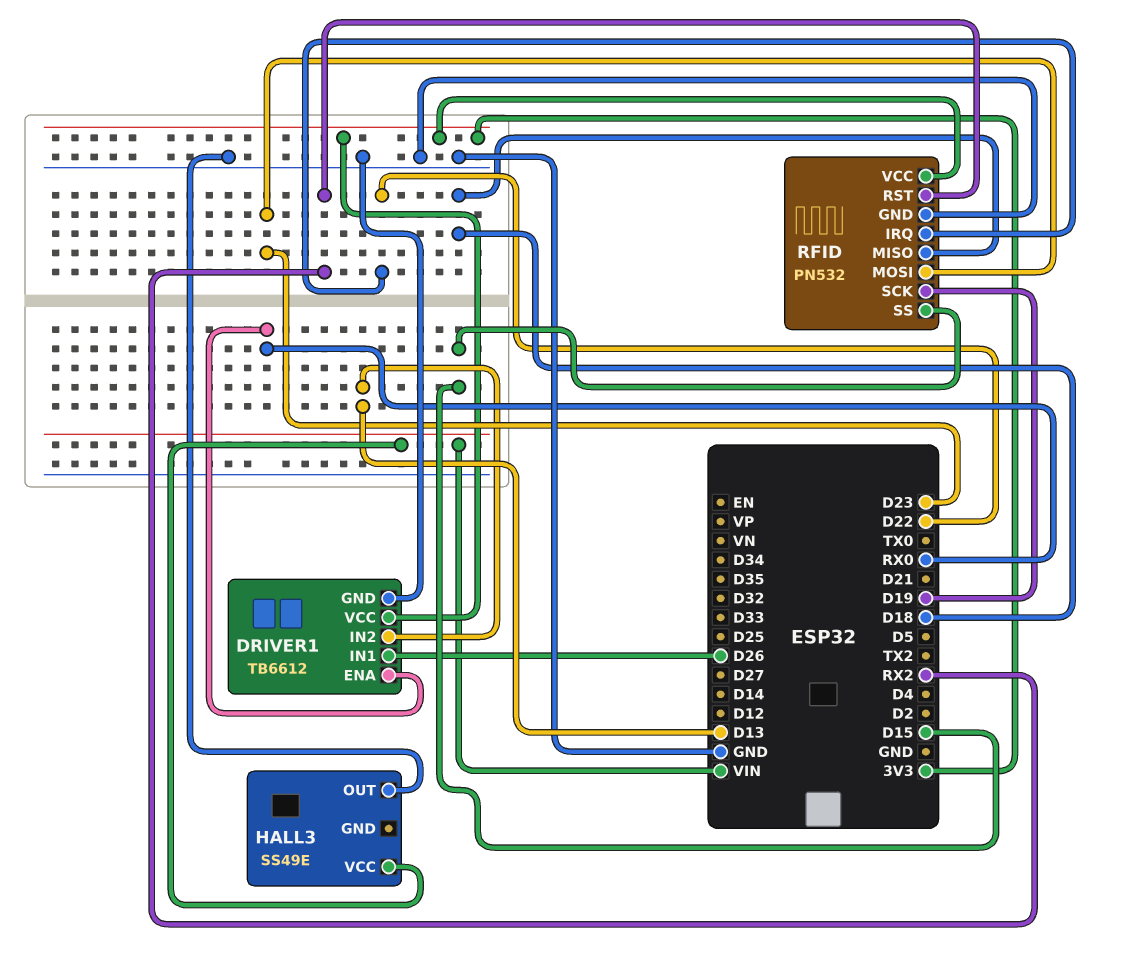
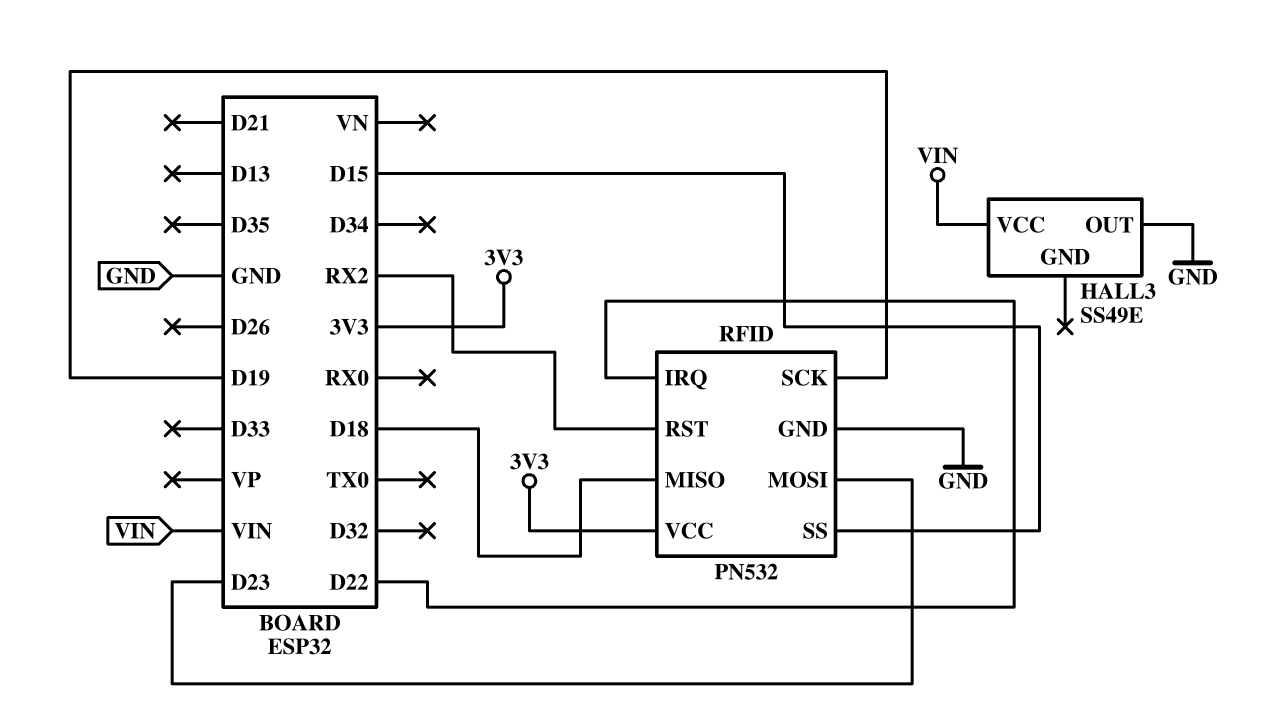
DRIVER1: TB6612 -> none
DRIVER1 pin ENA: RX0 -> none
DRIVER1 pin GND: GND -> none
DRIVER1 pin IN1: D26 -> none
DRIVER1 pin IN2: D13 -> none
DRIVER1 pin VCC: 3V3 -> none

